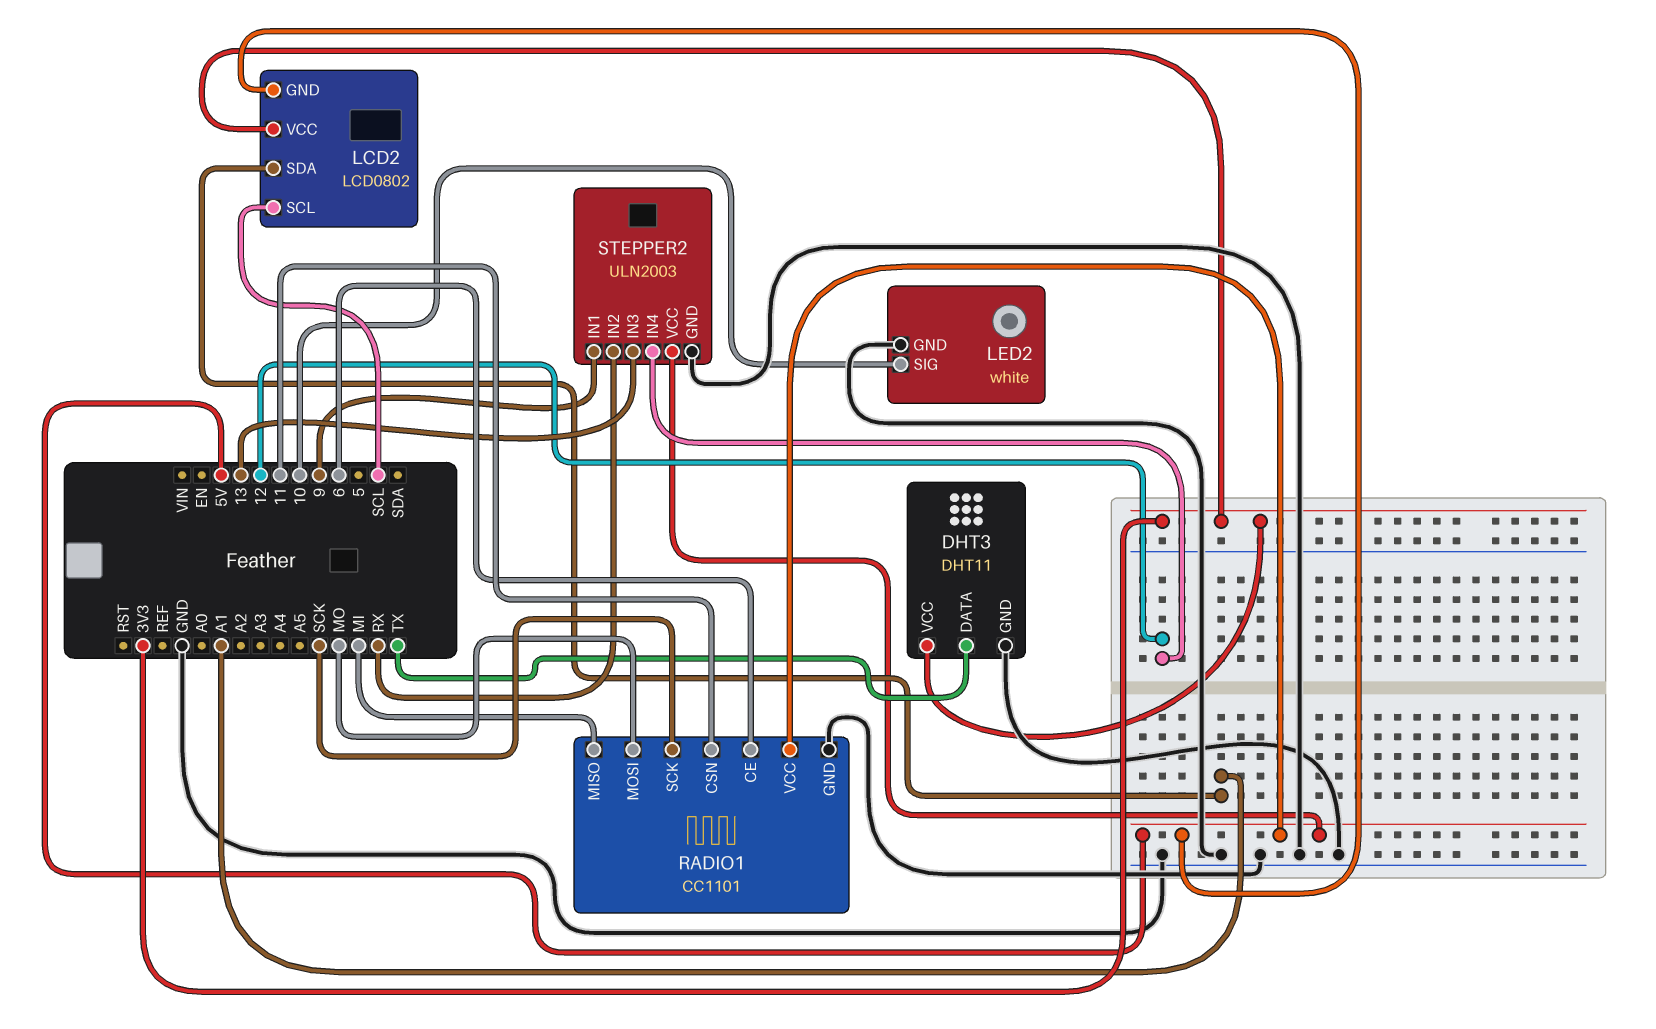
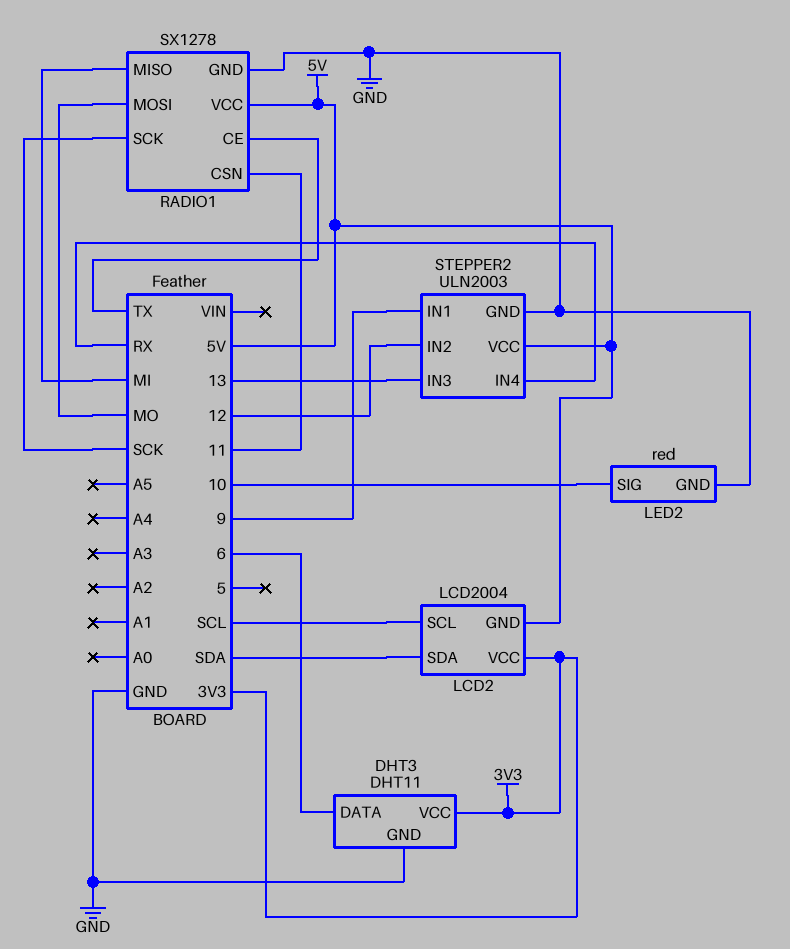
DHT3 pin DATA: TX -> 6
LCD2: LCD0802 -> LCD2004
LCD2 pin SDA: A1 -> SDA
LED2: white -> red
RADIO1: CC1101 -> SX1278
RADIO1 pin CE: 6 -> TX
STEPPER2 pin IN2: RX -> 12
STEPPER2 pin IN4: 12 -> RX

